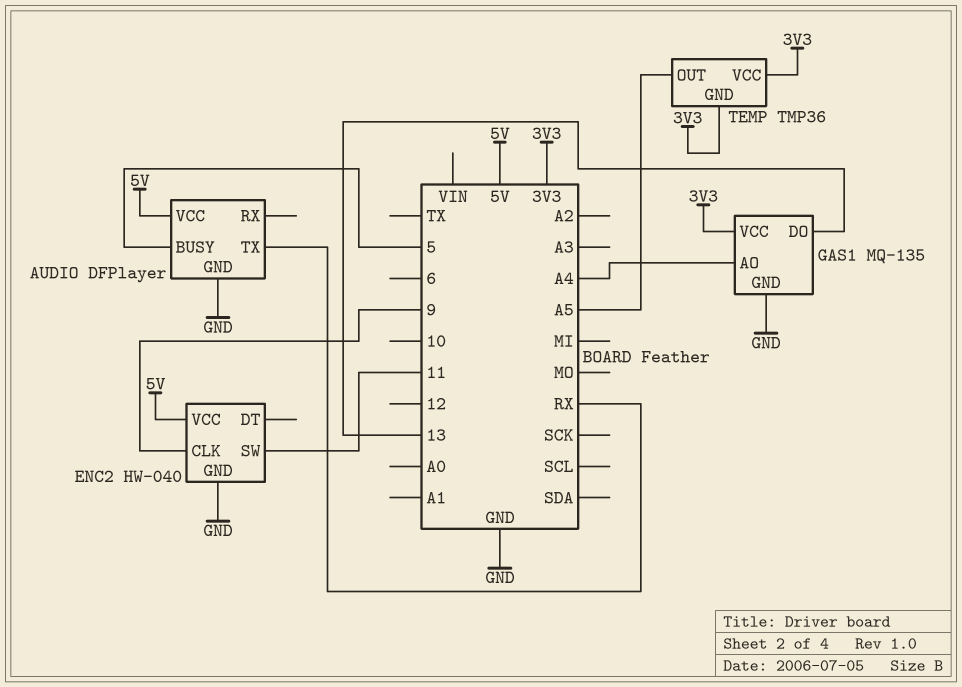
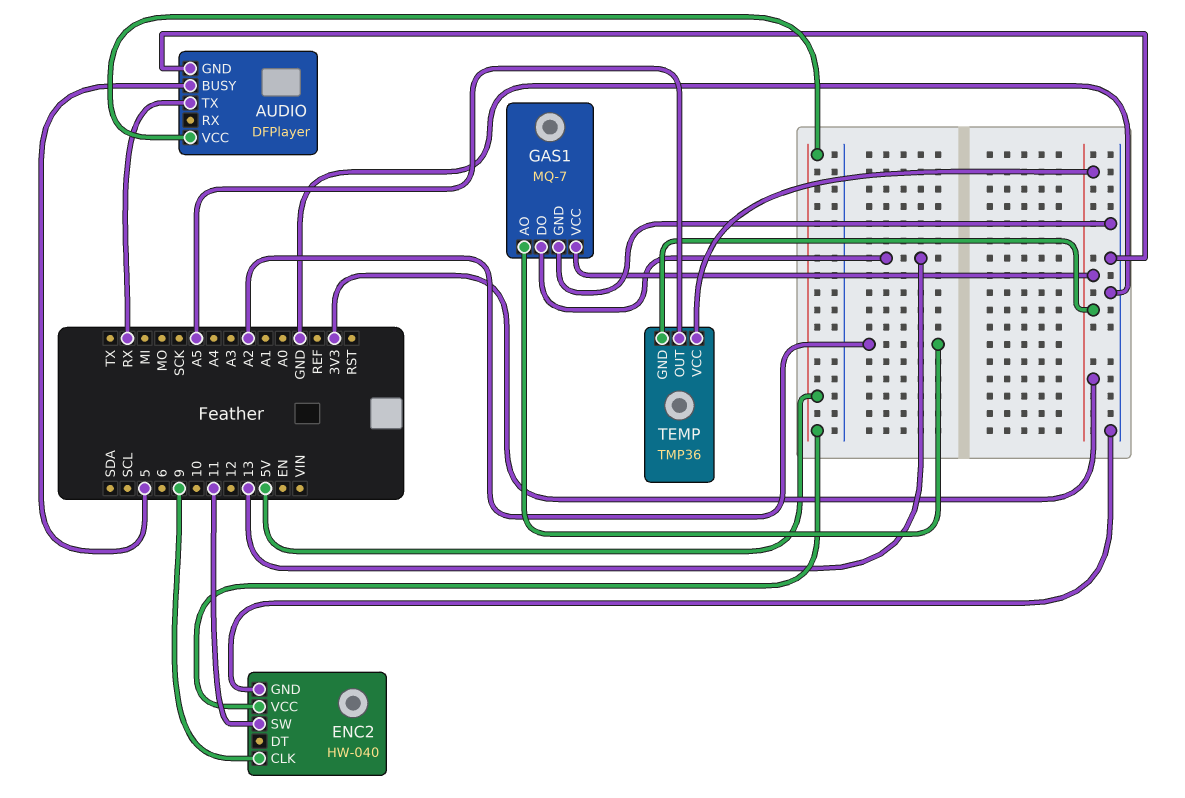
GAS1: MQ-135 -> MQ-7
GAS1 pin AO: A4 -> A2

